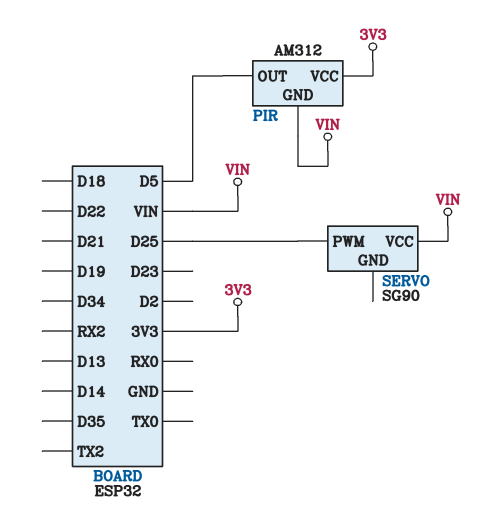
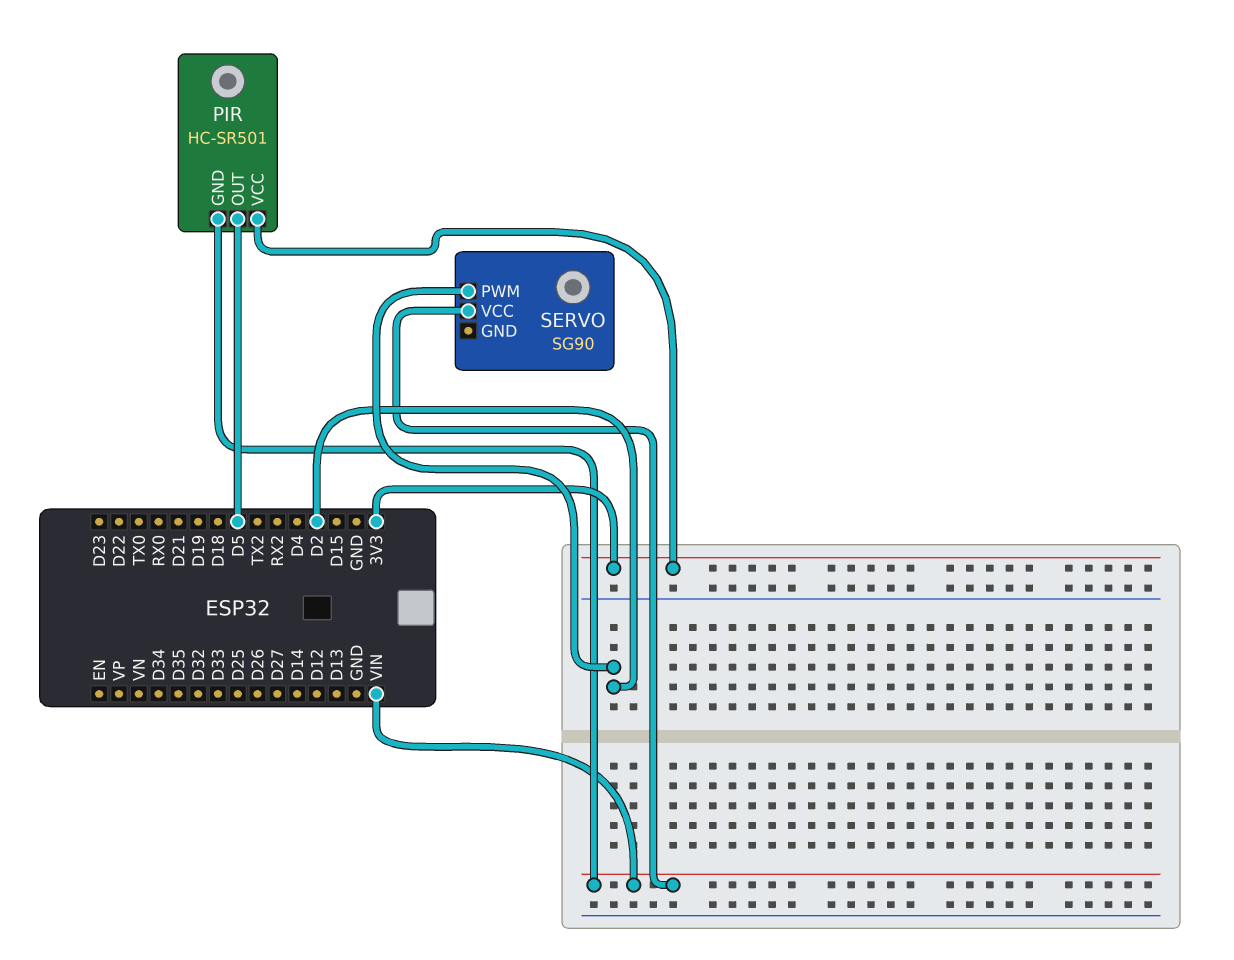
PIR: AM312 -> HC-SR501
SERVO pin PWM: D25 -> D2

